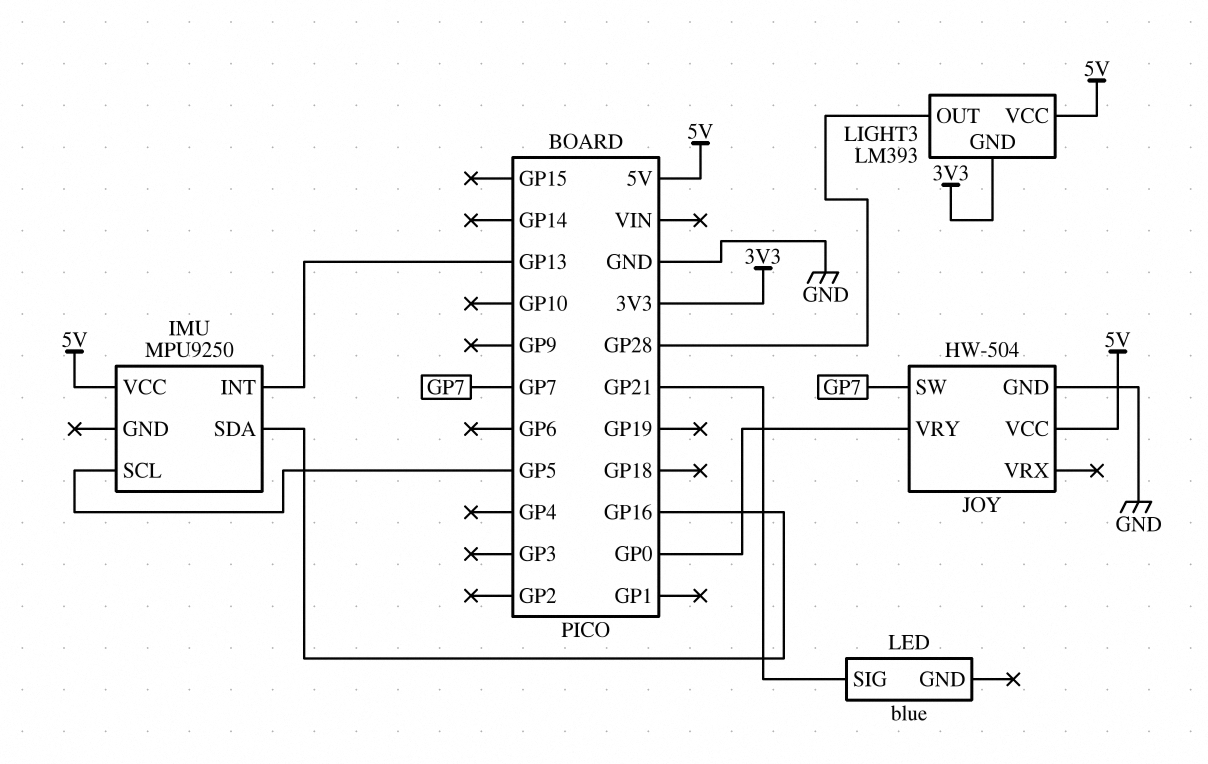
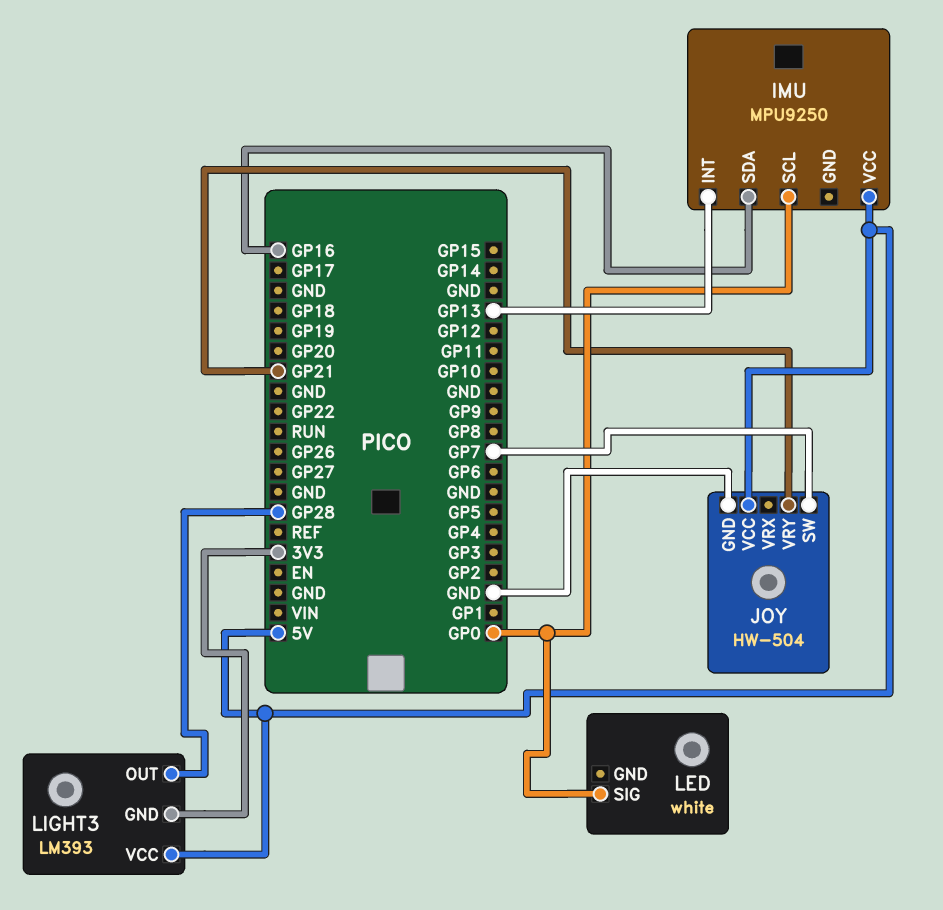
IMU pin SCL: GP5 -> GP0
JOY pin VRY: GP0 -> GP21
LED: blue -> white
LED pin SIG: GP21 -> GP0

